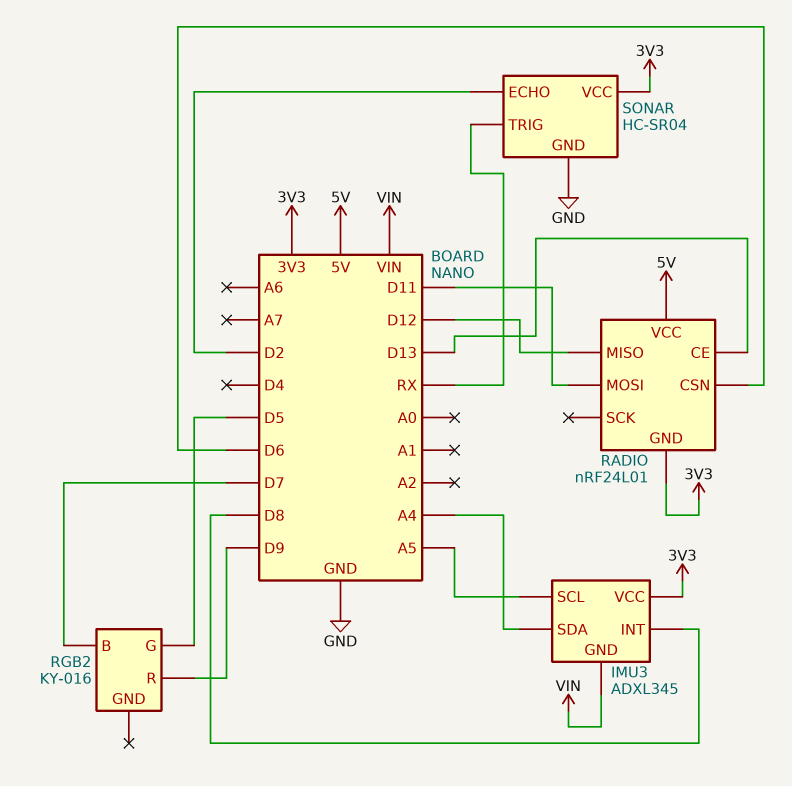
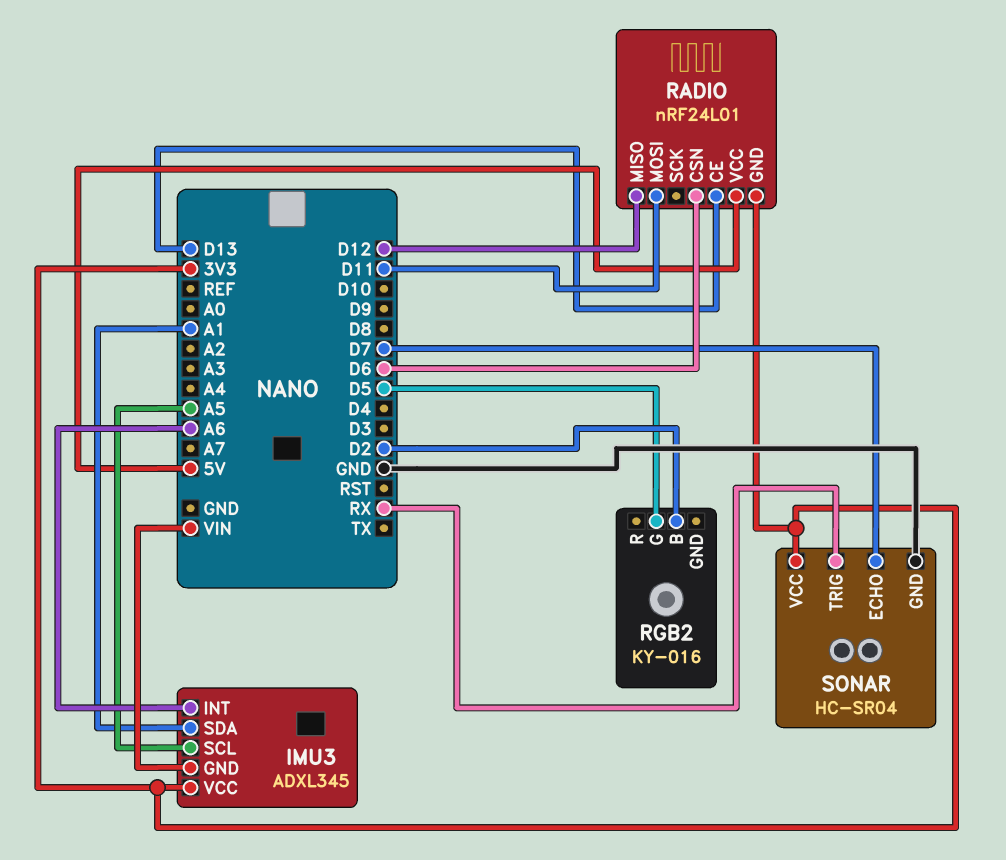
IMU3 pin INT: D8 -> A6
IMU3 pin SDA: A4 -> A1
RGB2 pin B: D7 -> D2
RGB2 pin R: D9 -> none
SONAR pin ECHO: D2 -> D7

